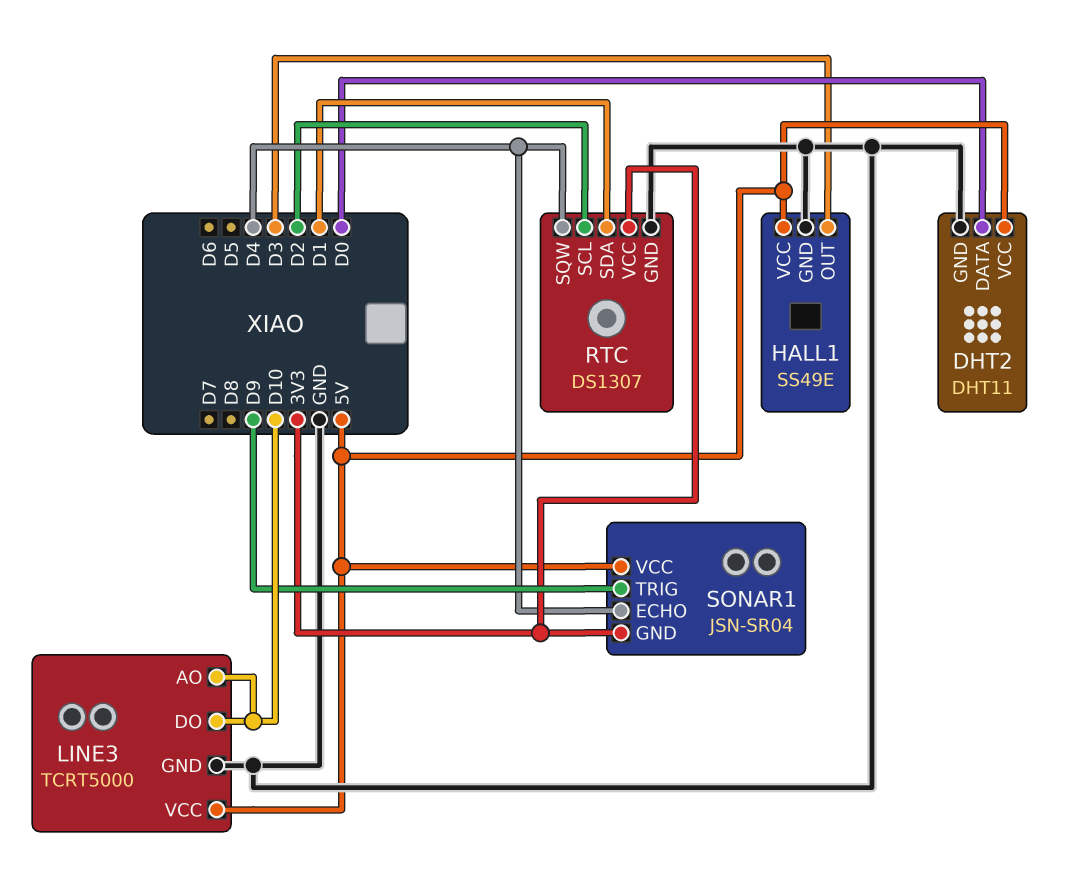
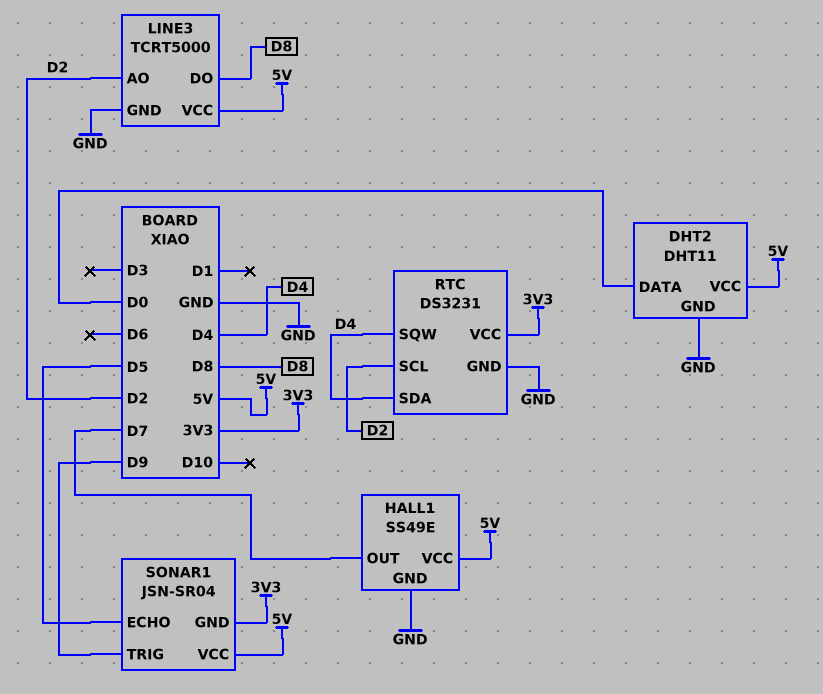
HALL1 pin OUT: D3 -> D7
LINE3 pin AO: D10 -> D2
LINE3 pin DO: D10 -> D8
RTC: DS1307 -> DS3231
RTC pin SDA: D1 -> D4
SONAR1 pin ECHO: D4 -> D5

